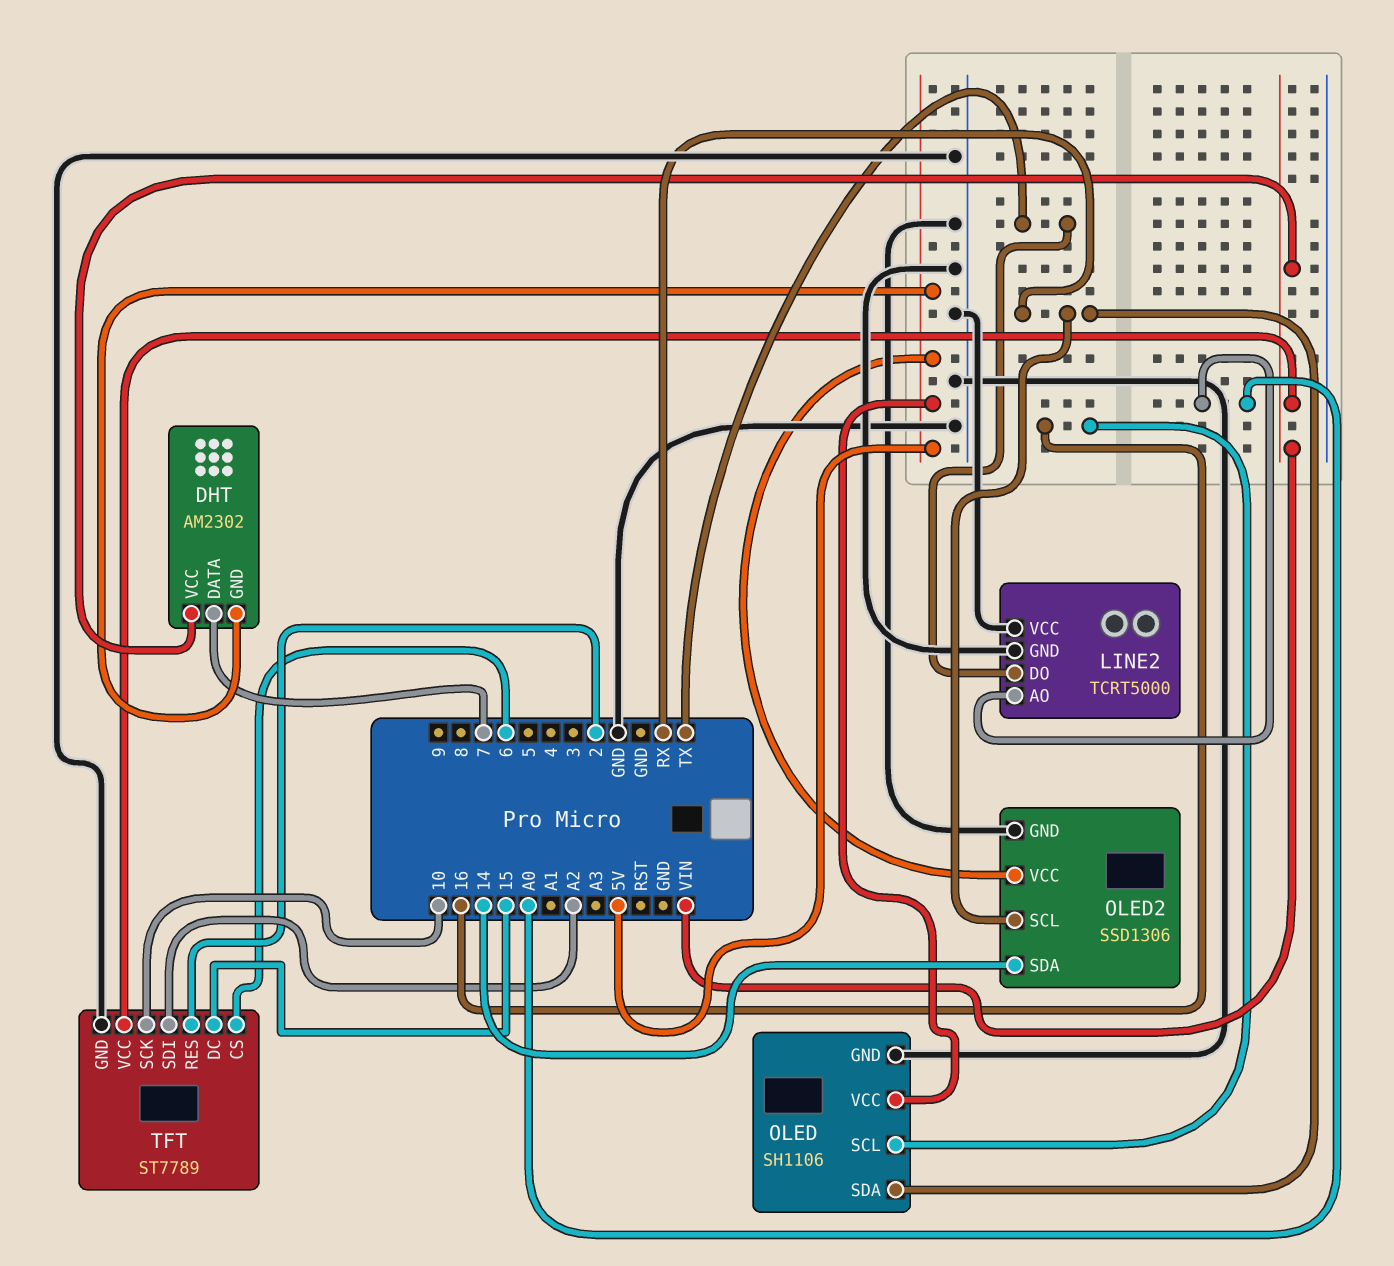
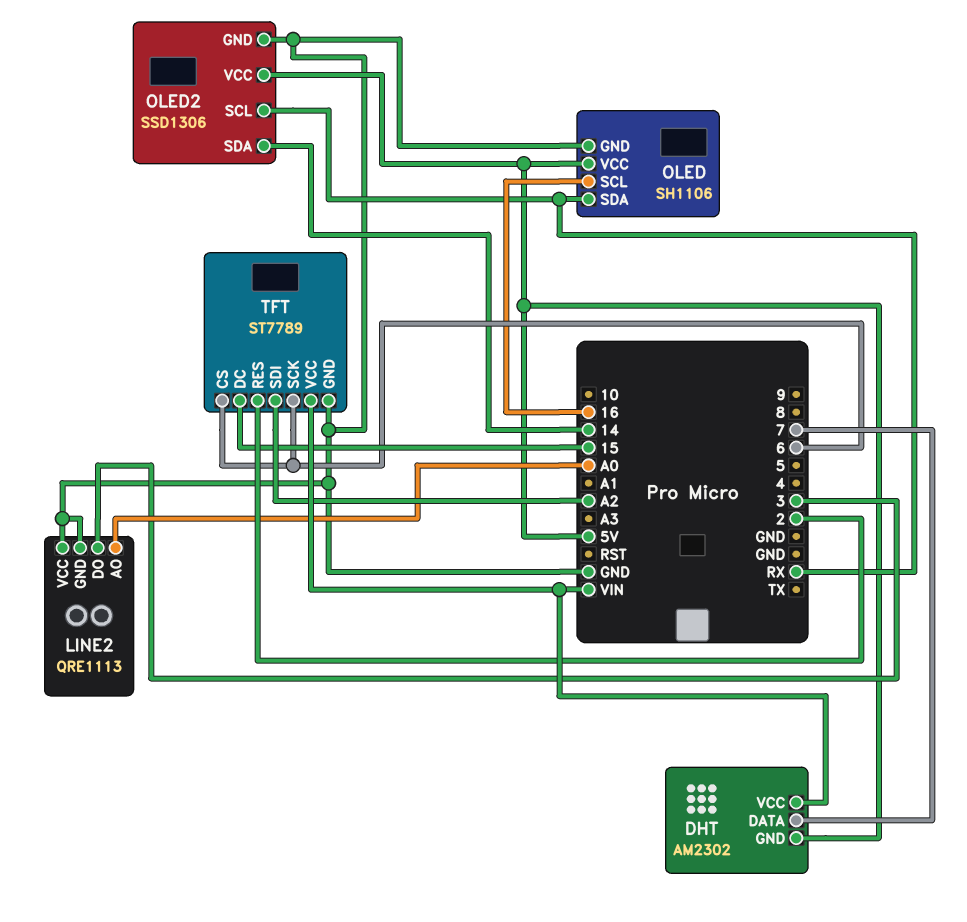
LINE2: TCRT5000 -> QRE1113
LINE2 pin DO: TX -> 3
TFT pin SCK: 10 -> 6

